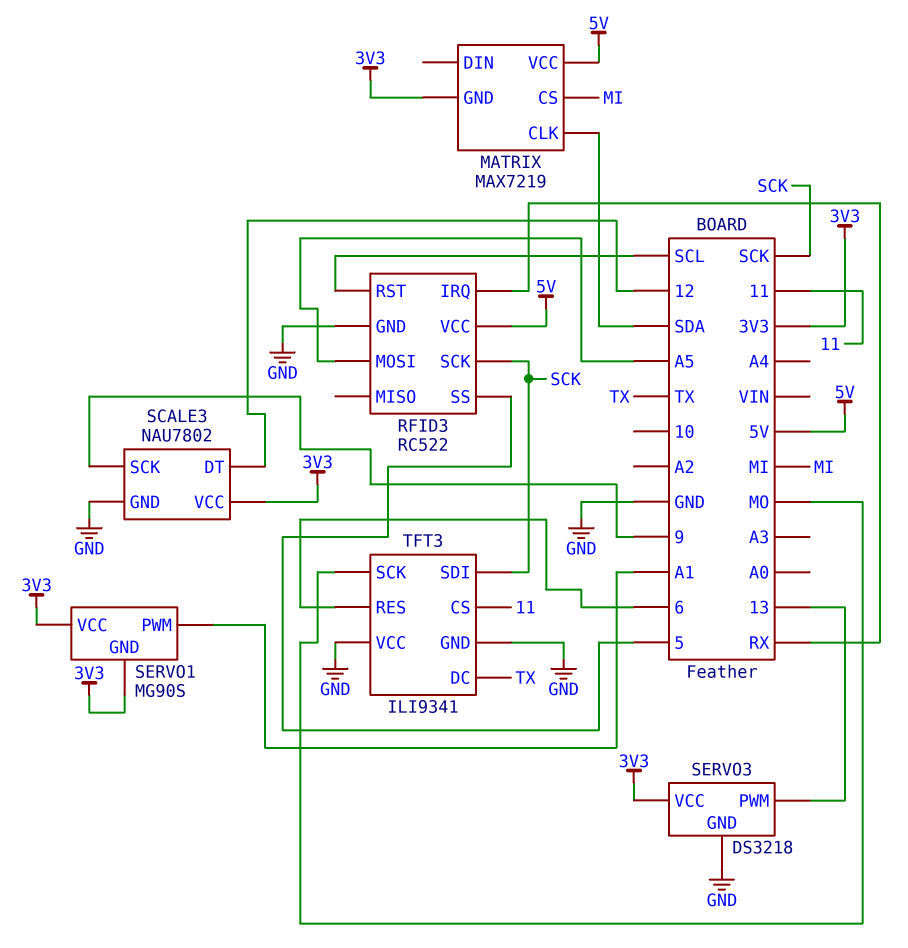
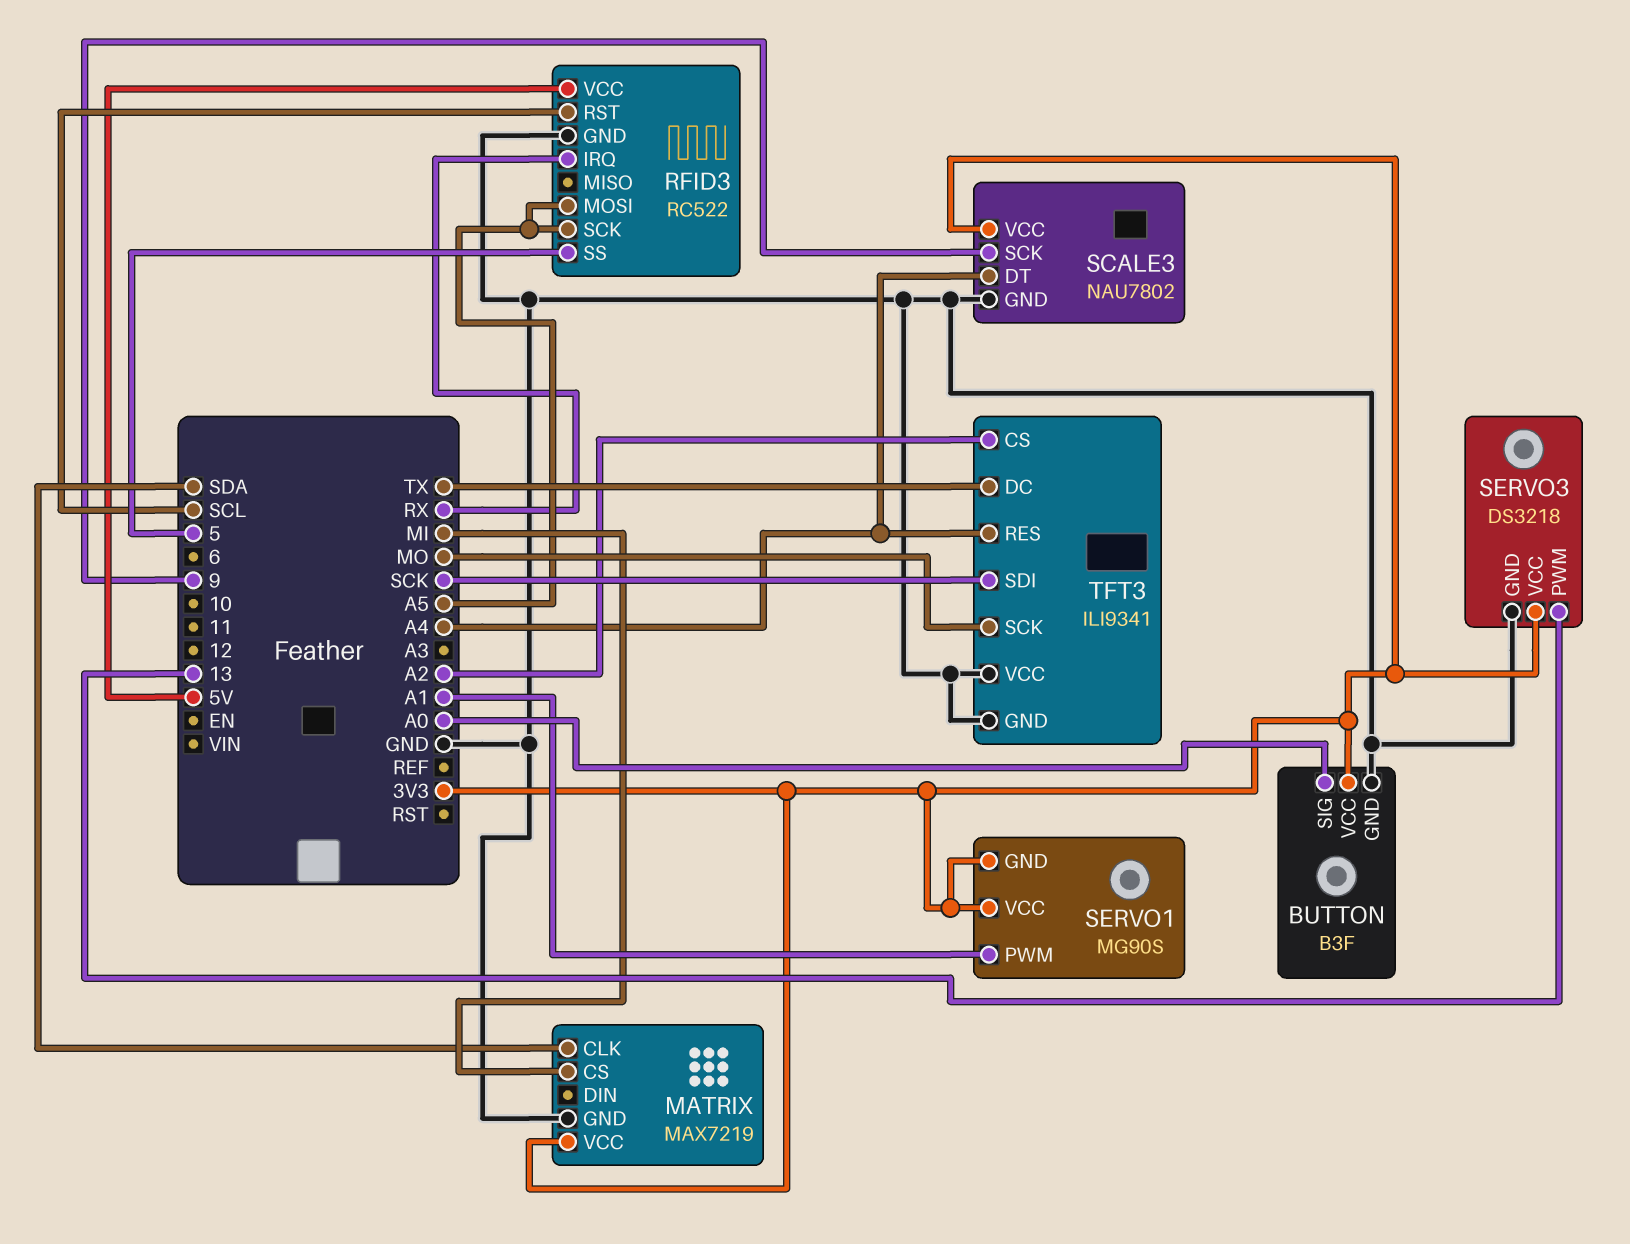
BUTTON: none -> B3F
BUTTON pin GND: none -> GND
BUTTON pin SIG: none -> A0
BUTTON pin VCC: none -> 3V3
MATRIX pin GND: 3V3 -> GND
MATRIX pin VCC: 5V -> 3V3
RFID3 pin SCK: SCK -> A5
SCALE3 pin DT: 12 -> A4
TFT3 pin CS: 11 -> A2
TFT3 pin RES: 6 -> A4

